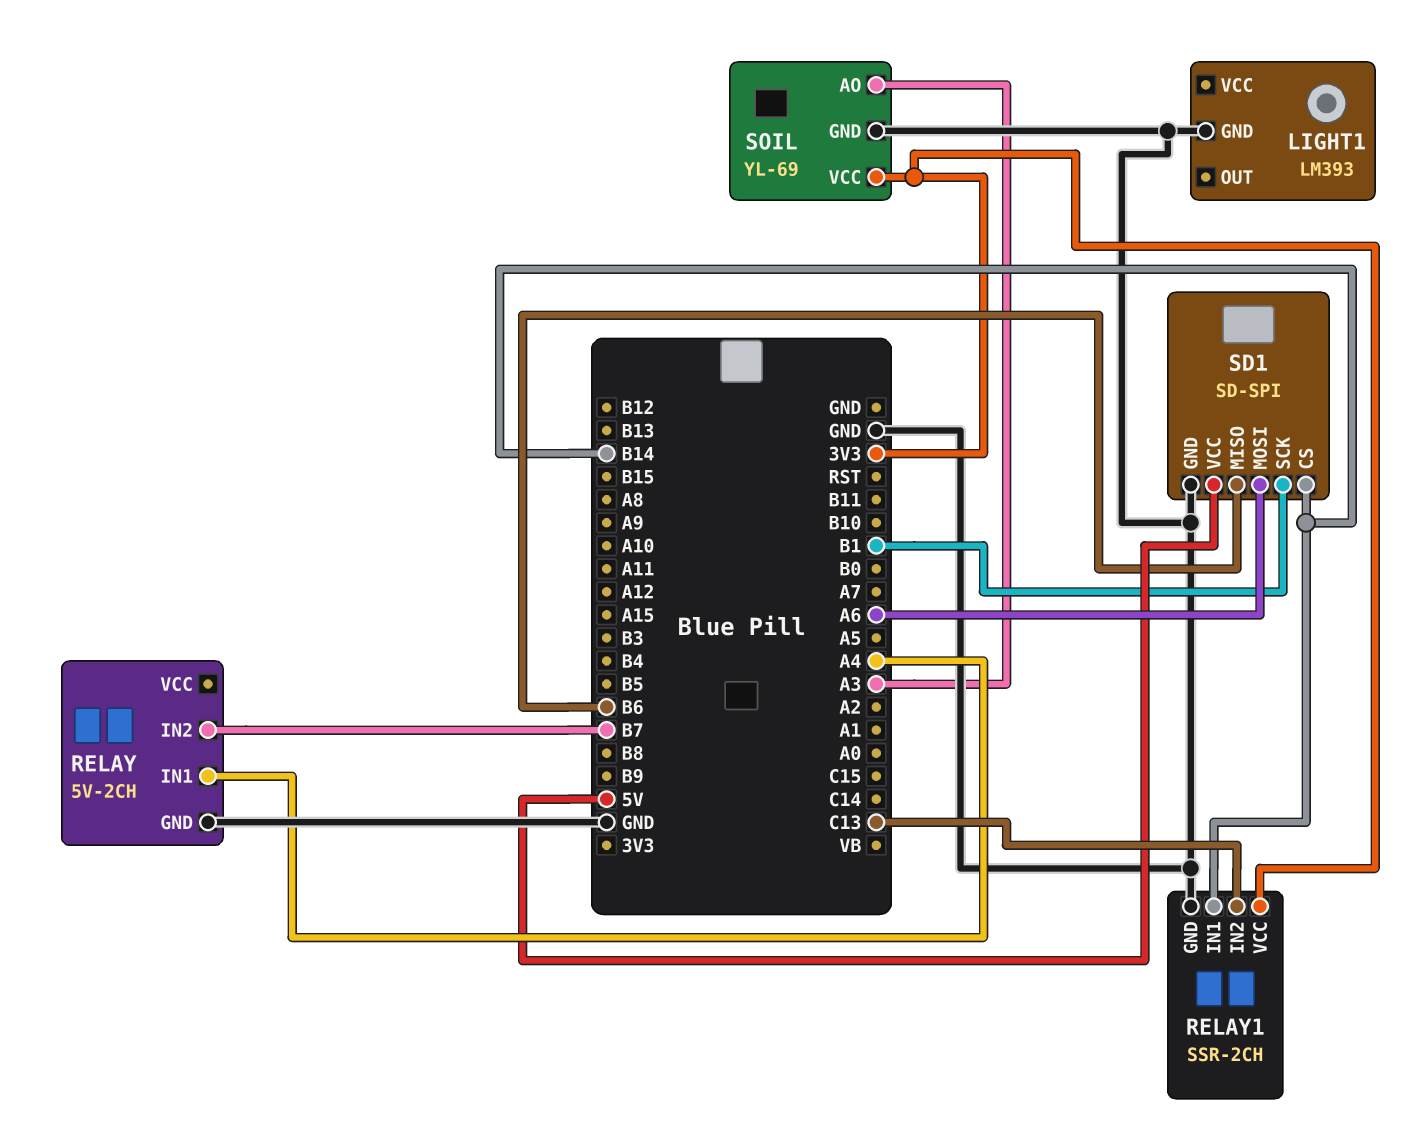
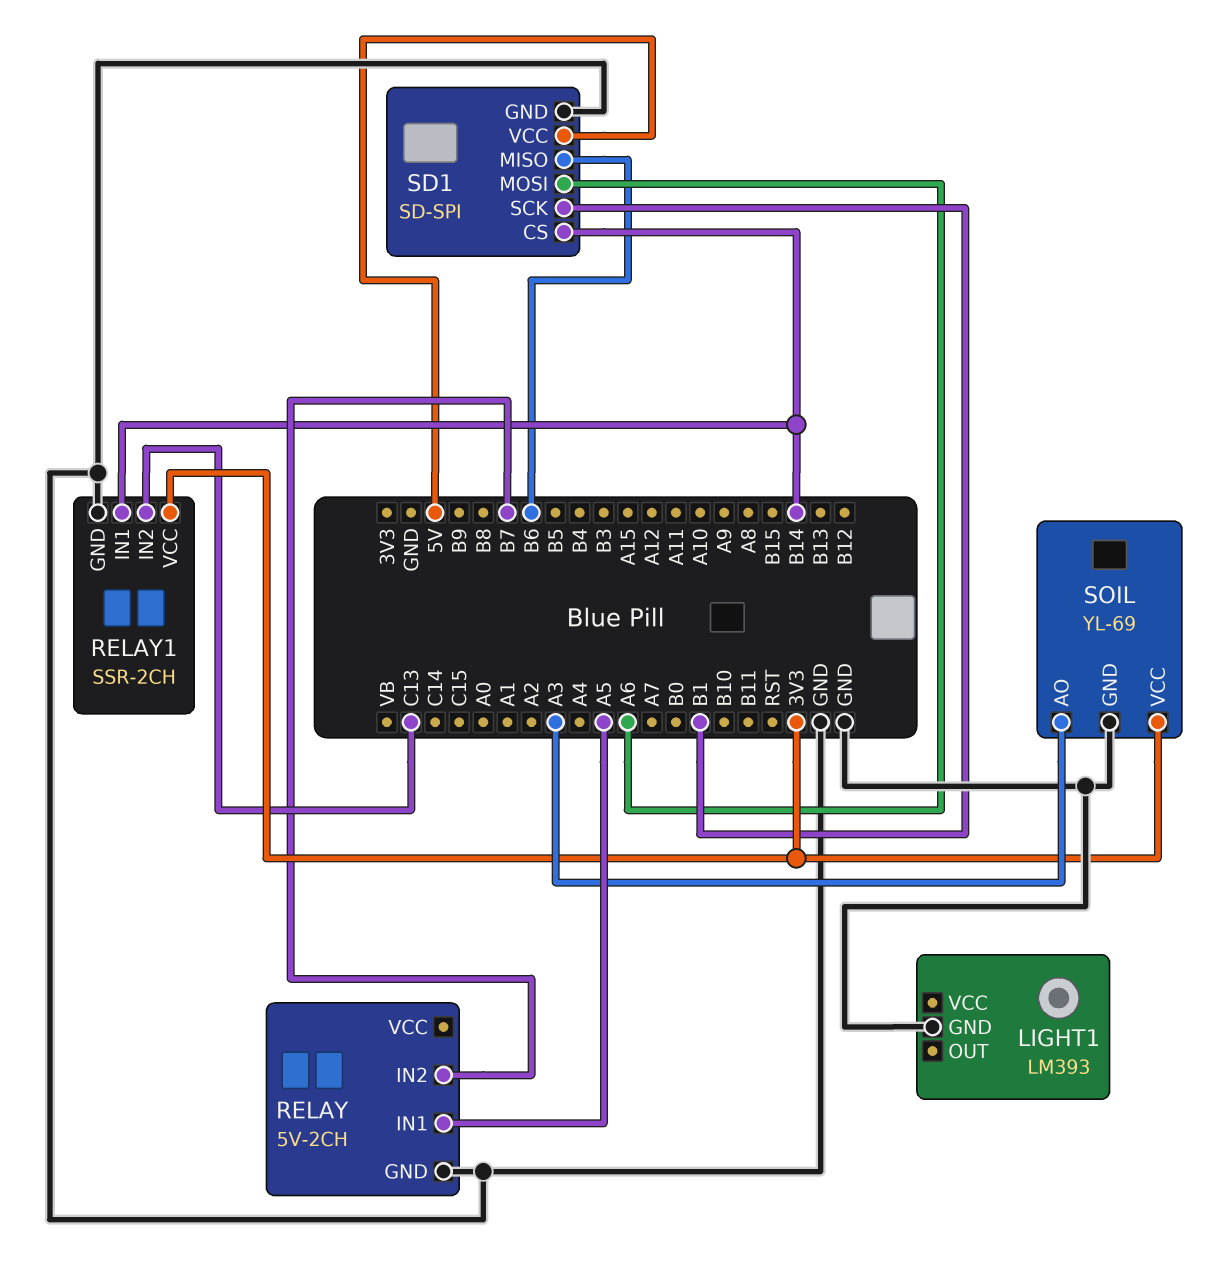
RELAY pin IN1: A4 -> A5

